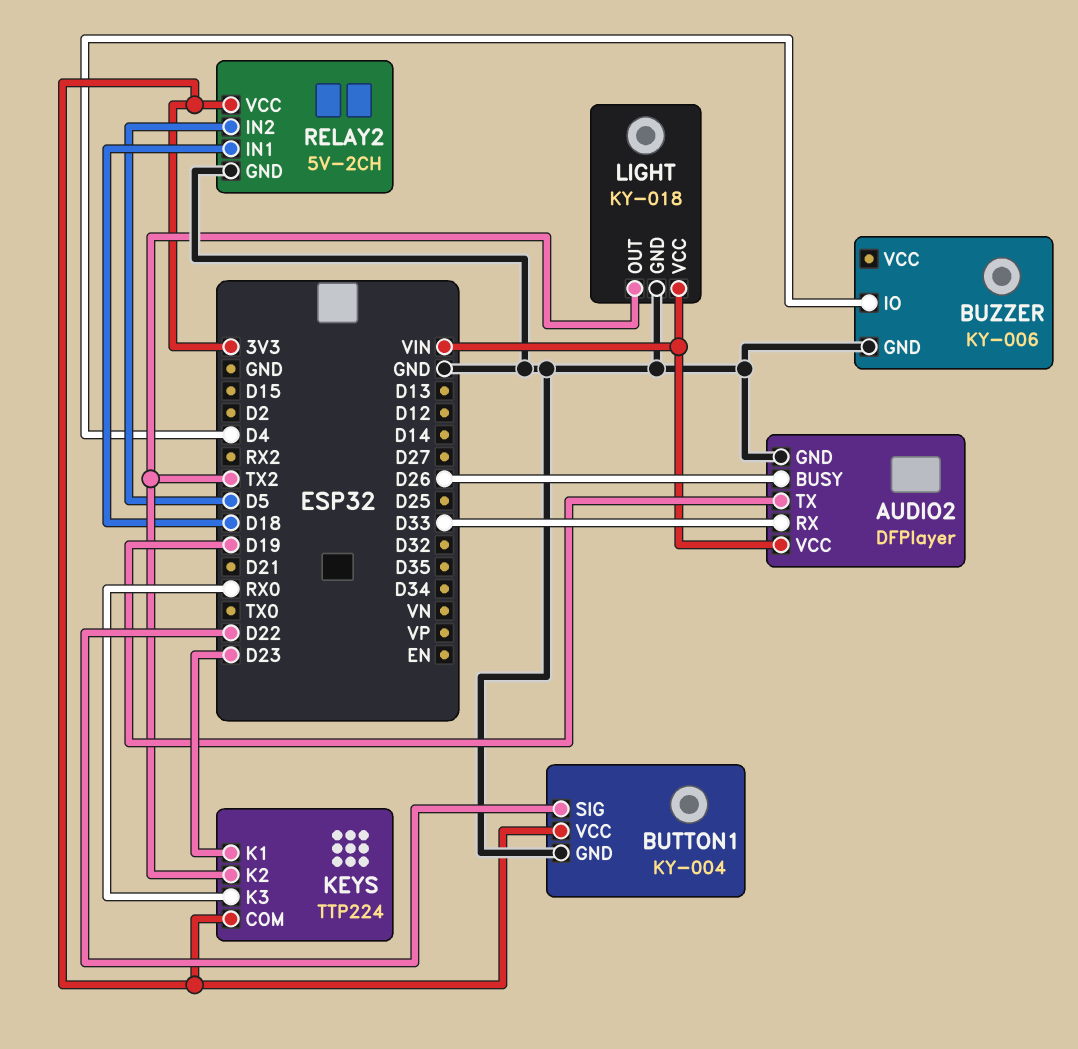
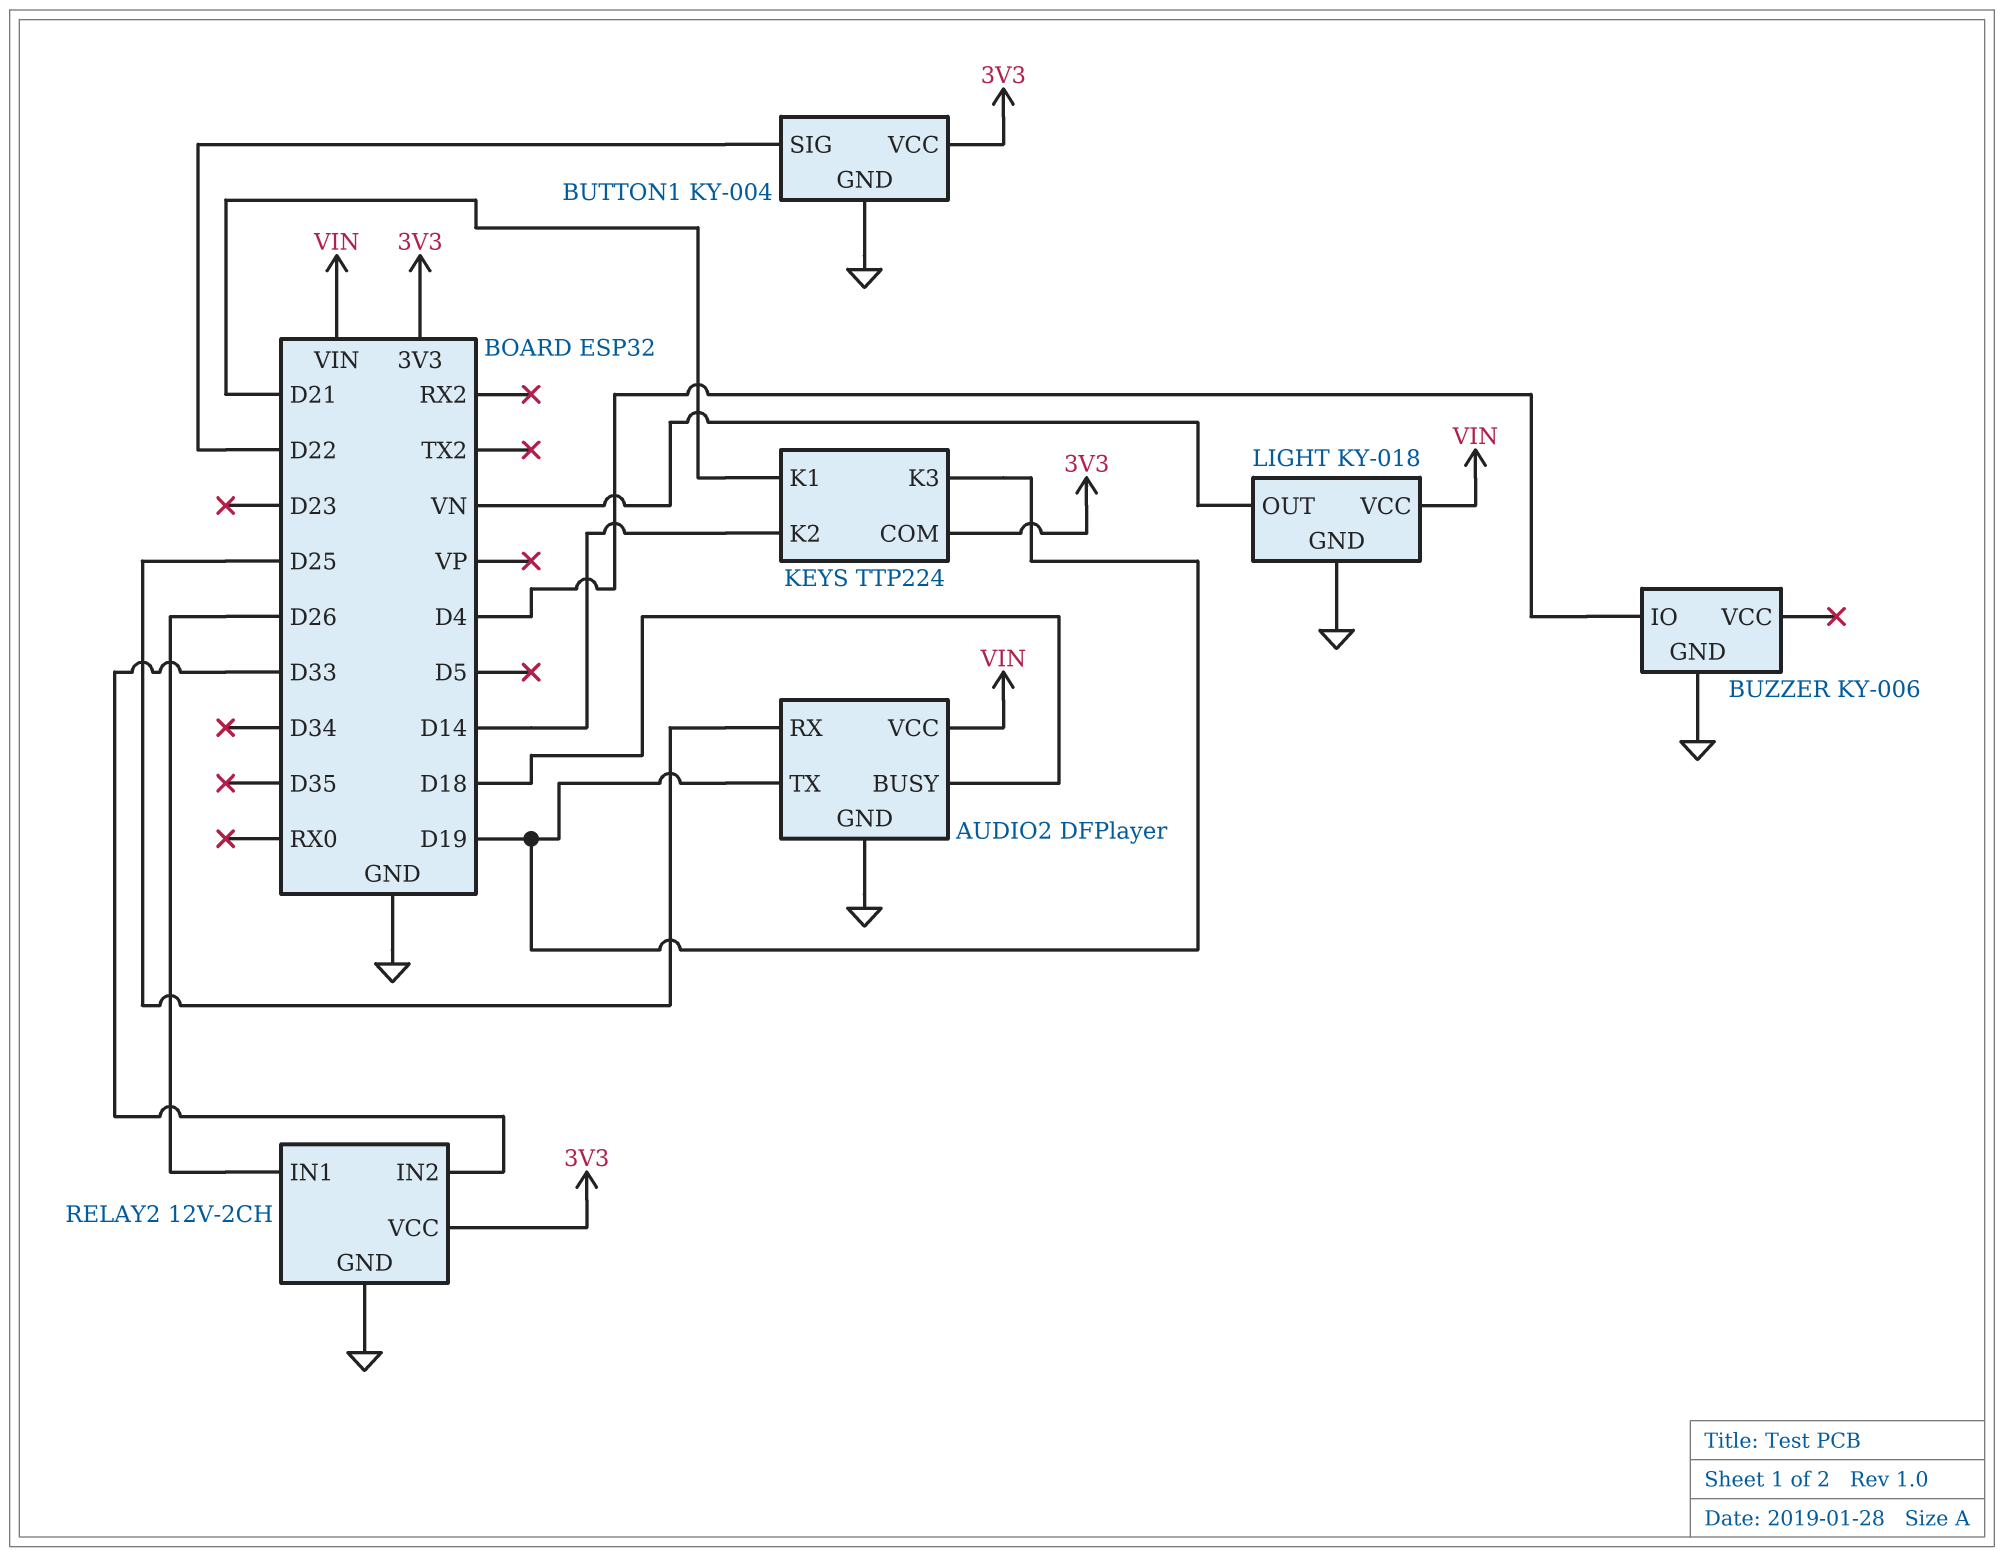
AUDIO2 pin BUSY: D26 -> D18
AUDIO2 pin RX: D33 -> D25
KEYS pin K1: D23 -> D21
KEYS pin K2: TX2 -> D14
KEYS pin K3: RX0 -> D19
LIGHT pin OUT: TX2 -> VN
RELAY2: 5V-2CH -> 12V-2CH
RELAY2 pin IN1: D18 -> D26
RELAY2 pin IN2: D5 -> D33

